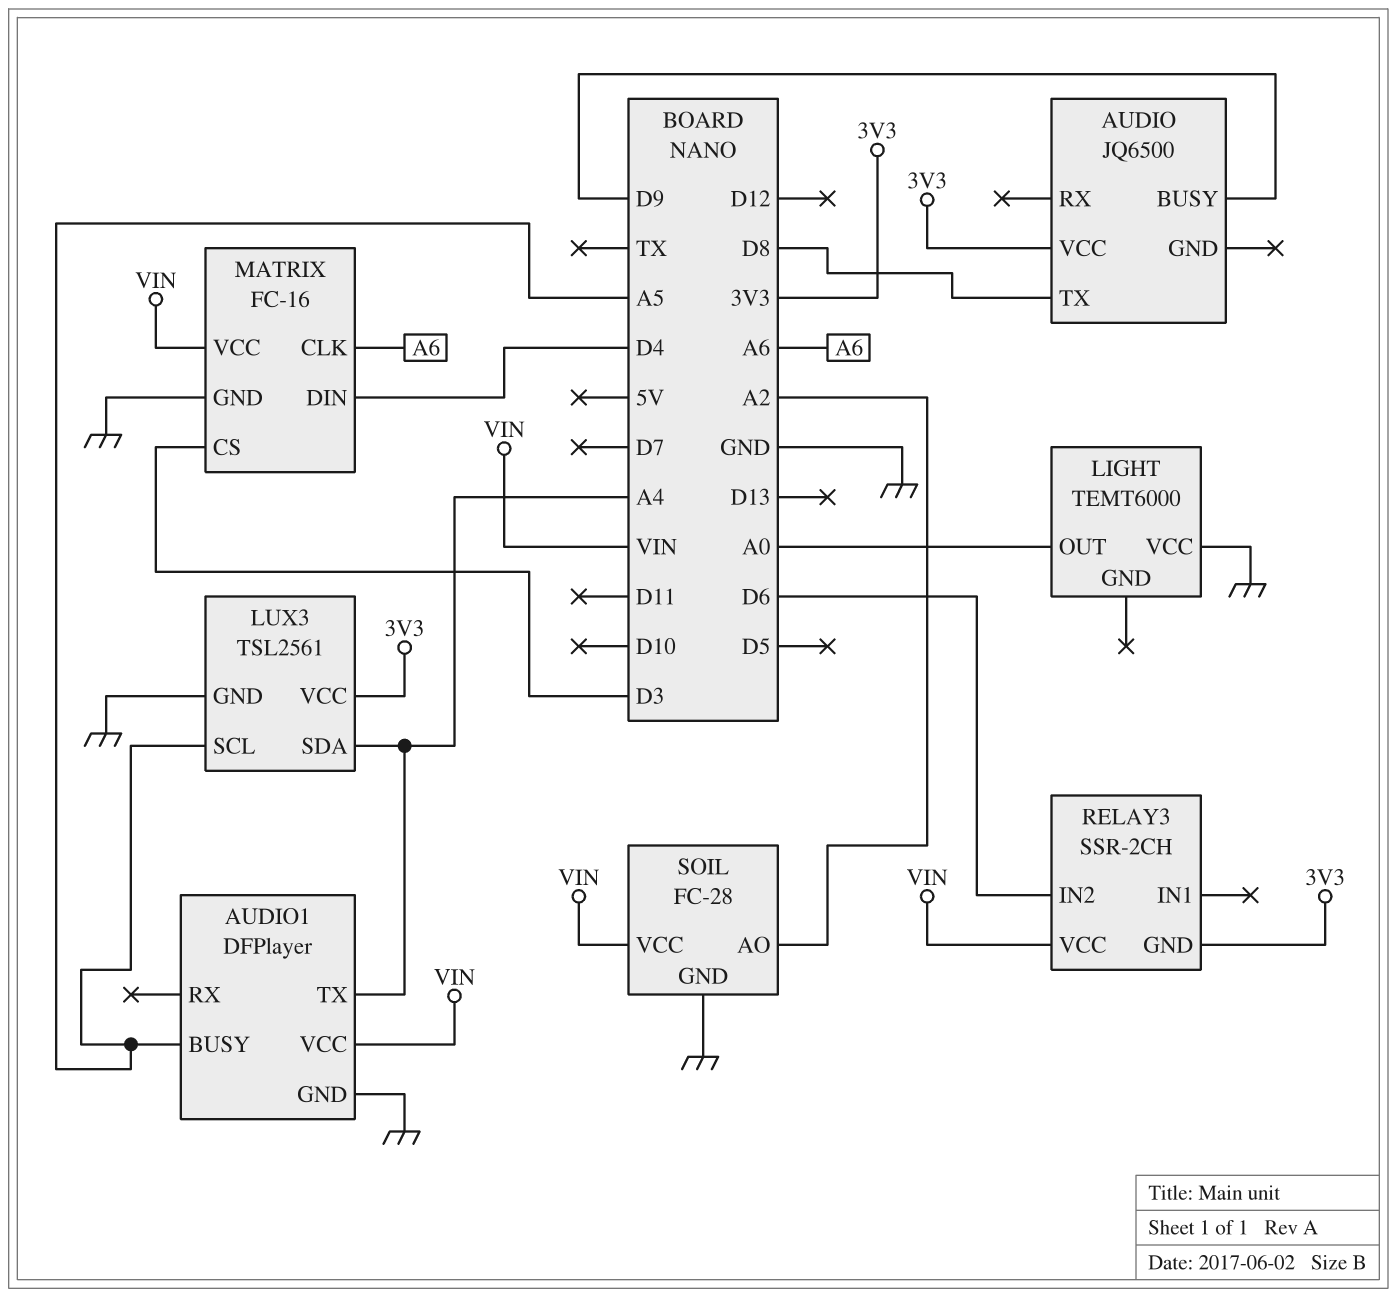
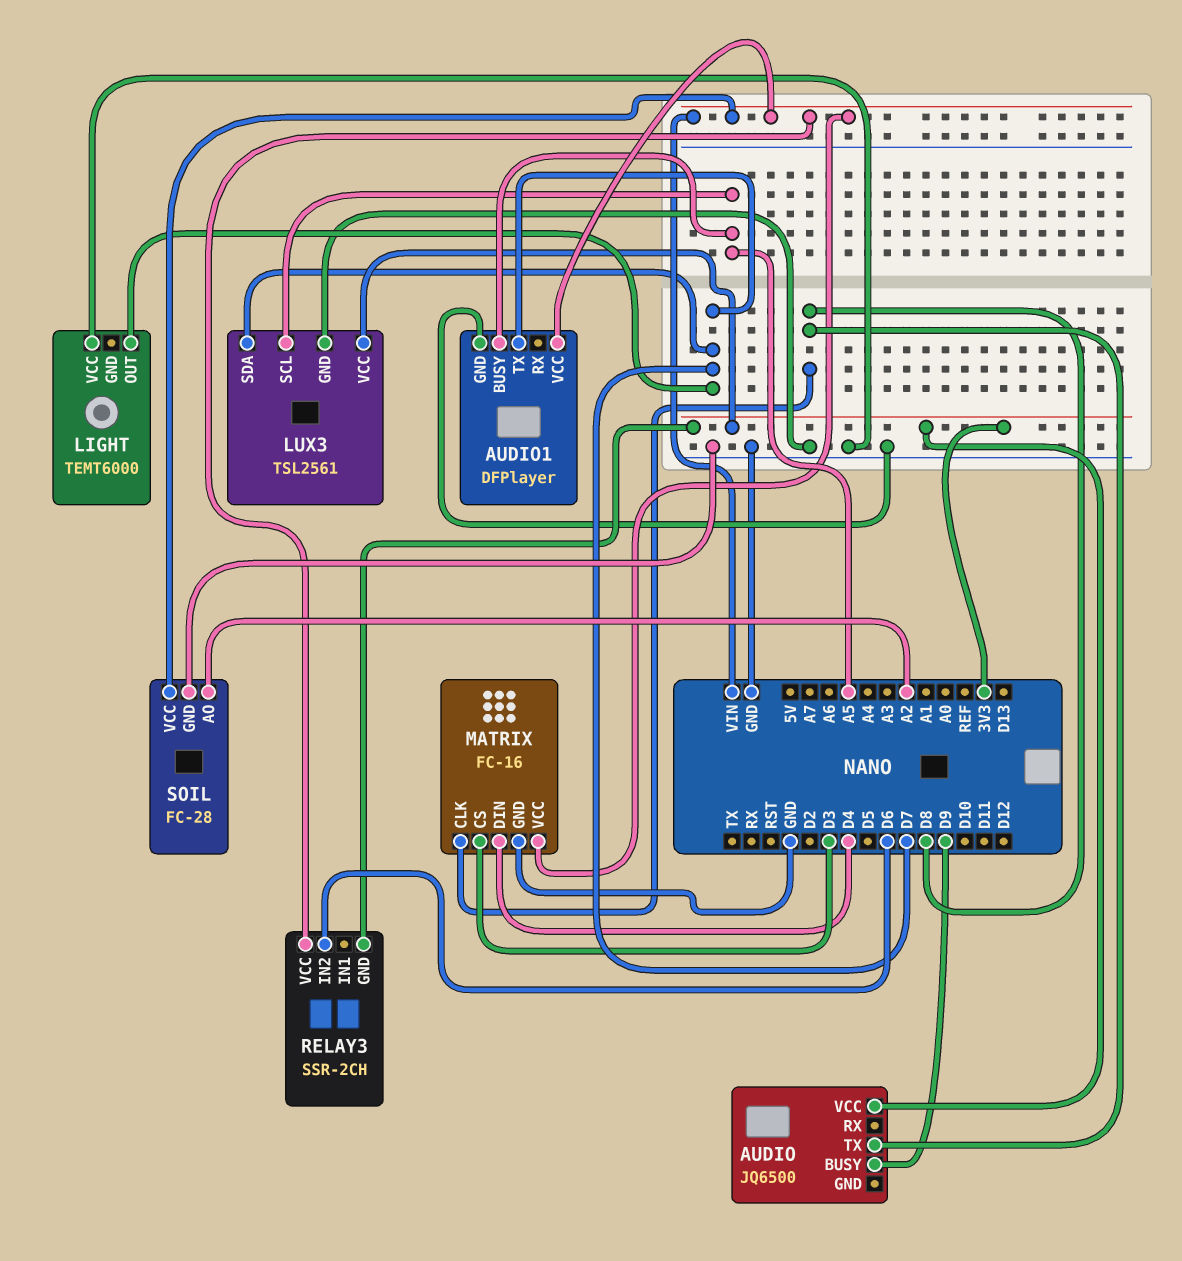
AUDIO1 pin TX: A4 -> D7
LIGHT pin OUT: A0 -> D7
LUX3 pin SDA: A4 -> D7
MATRIX pin CLK: A6 -> D8

